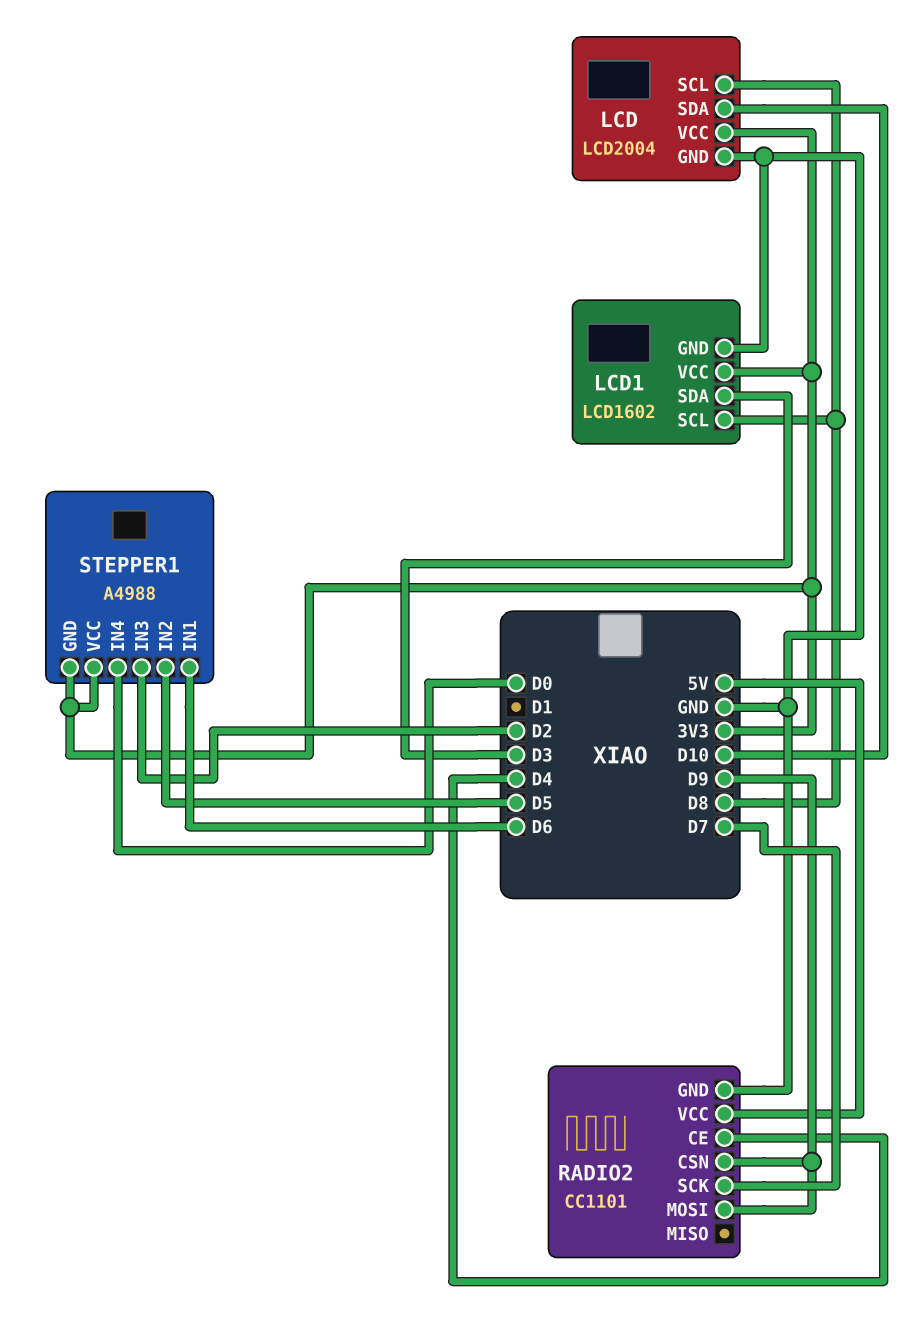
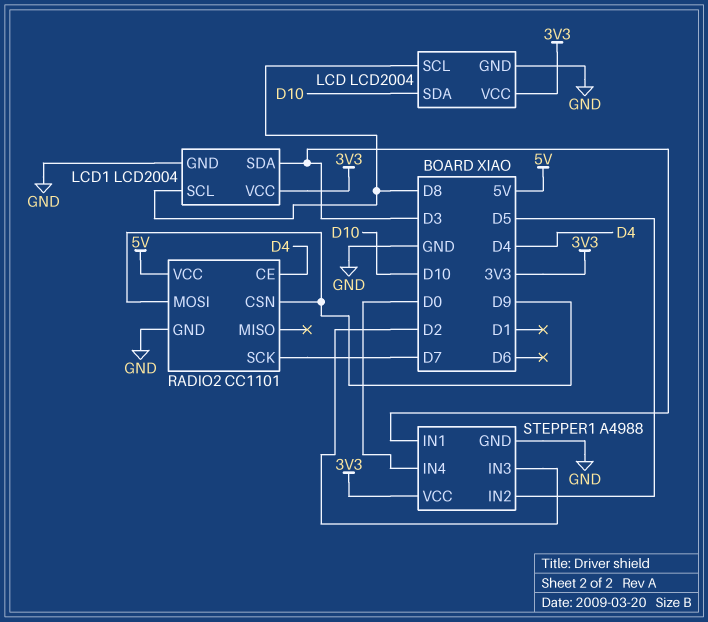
LCD1: LCD1602 -> LCD2004
STEPPER1 pin GND: 3V3 -> GND
STEPPER1 pin IN1: D6 -> D3

